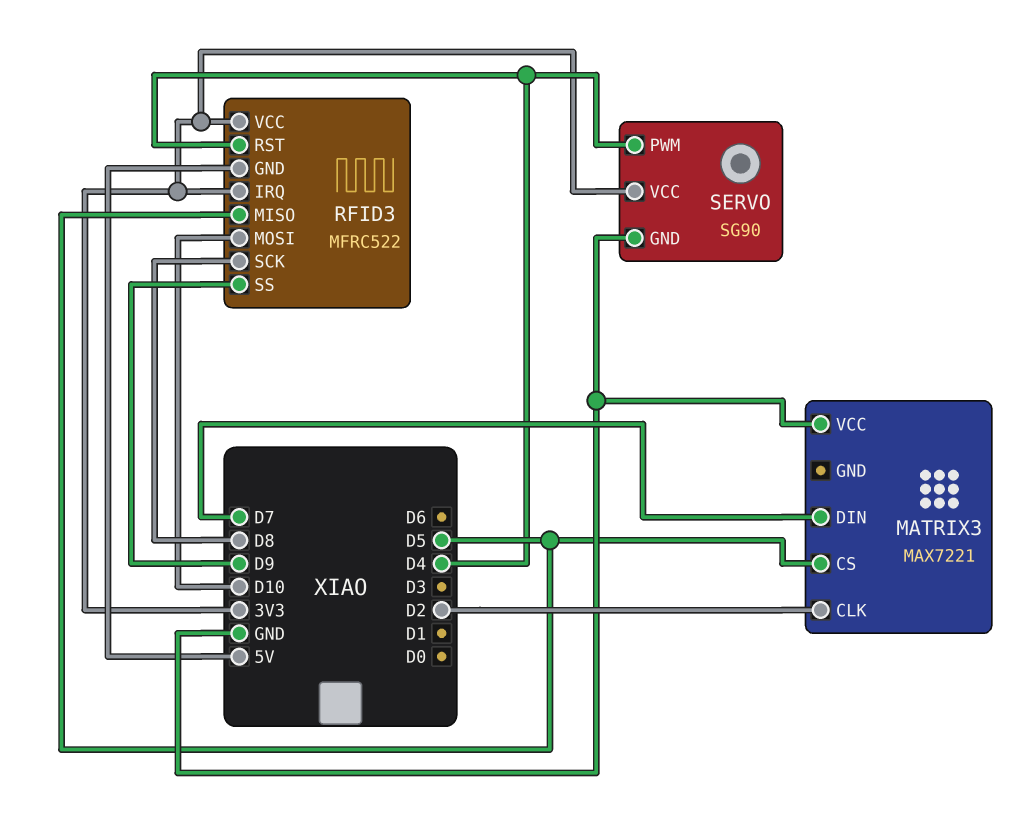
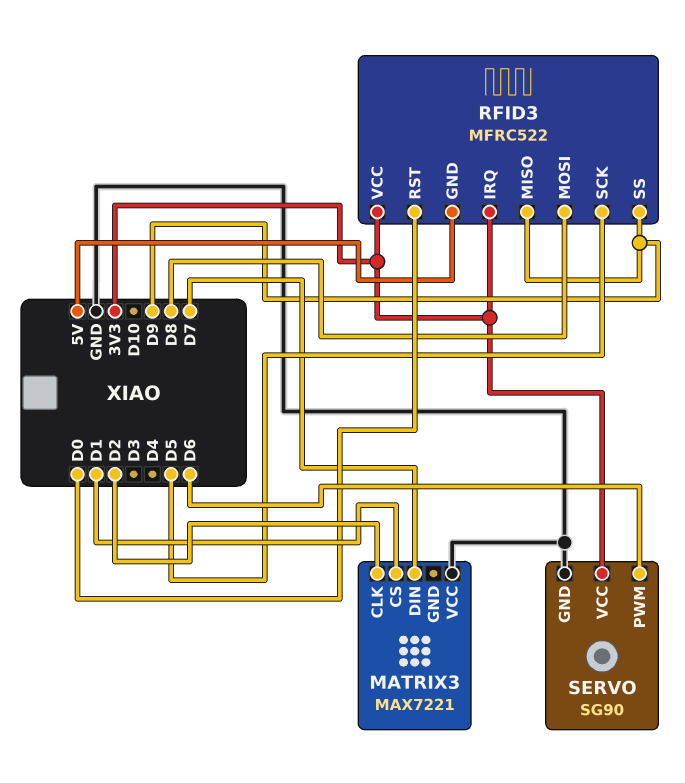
MATRIX3 pin CS: D5 -> D1
RFID3 pin MISO: D5 -> D9
RFID3 pin MOSI: D10 -> D8
RFID3 pin RST: D4 -> D0
RFID3 pin SCK: D8 -> D5
SERVO pin PWM: D4 -> D6

